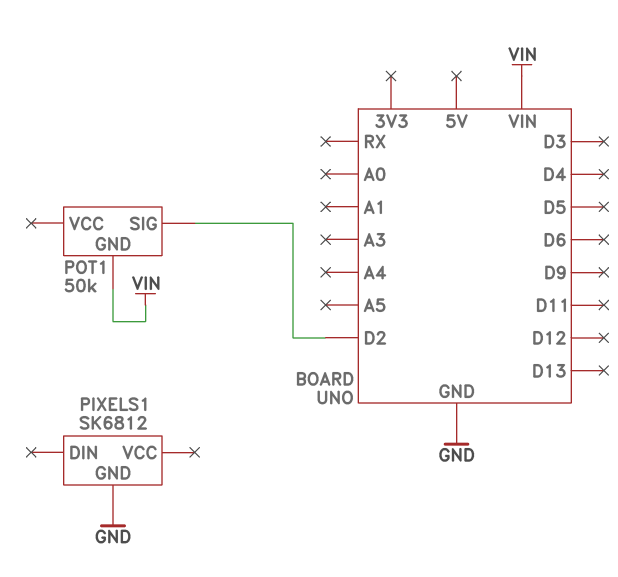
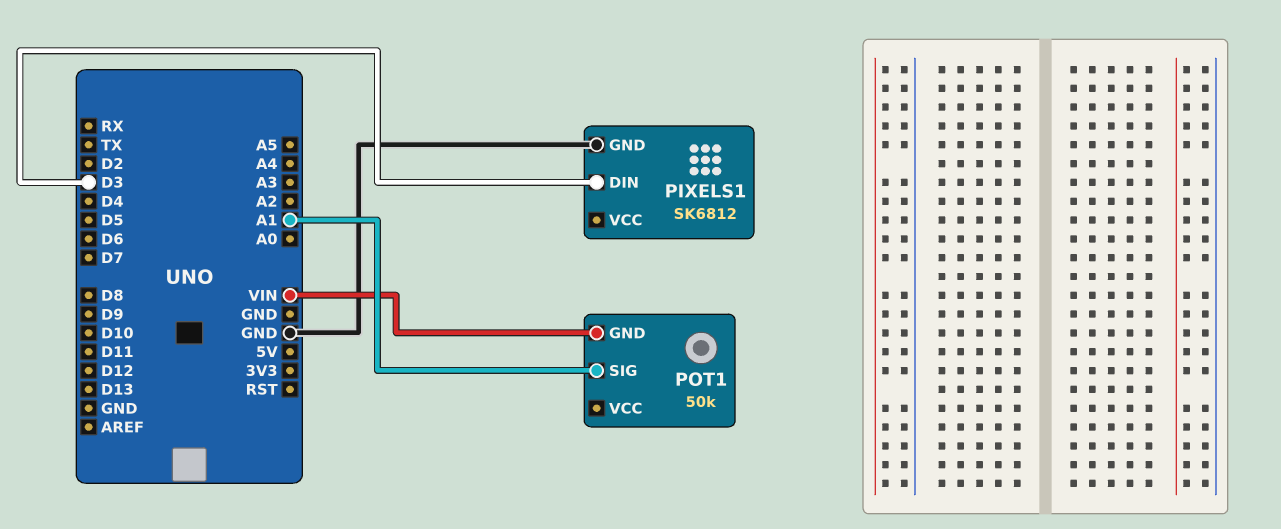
PIXELS1 pin DIN: none -> D3
POT1 pin SIG: D2 -> A1

